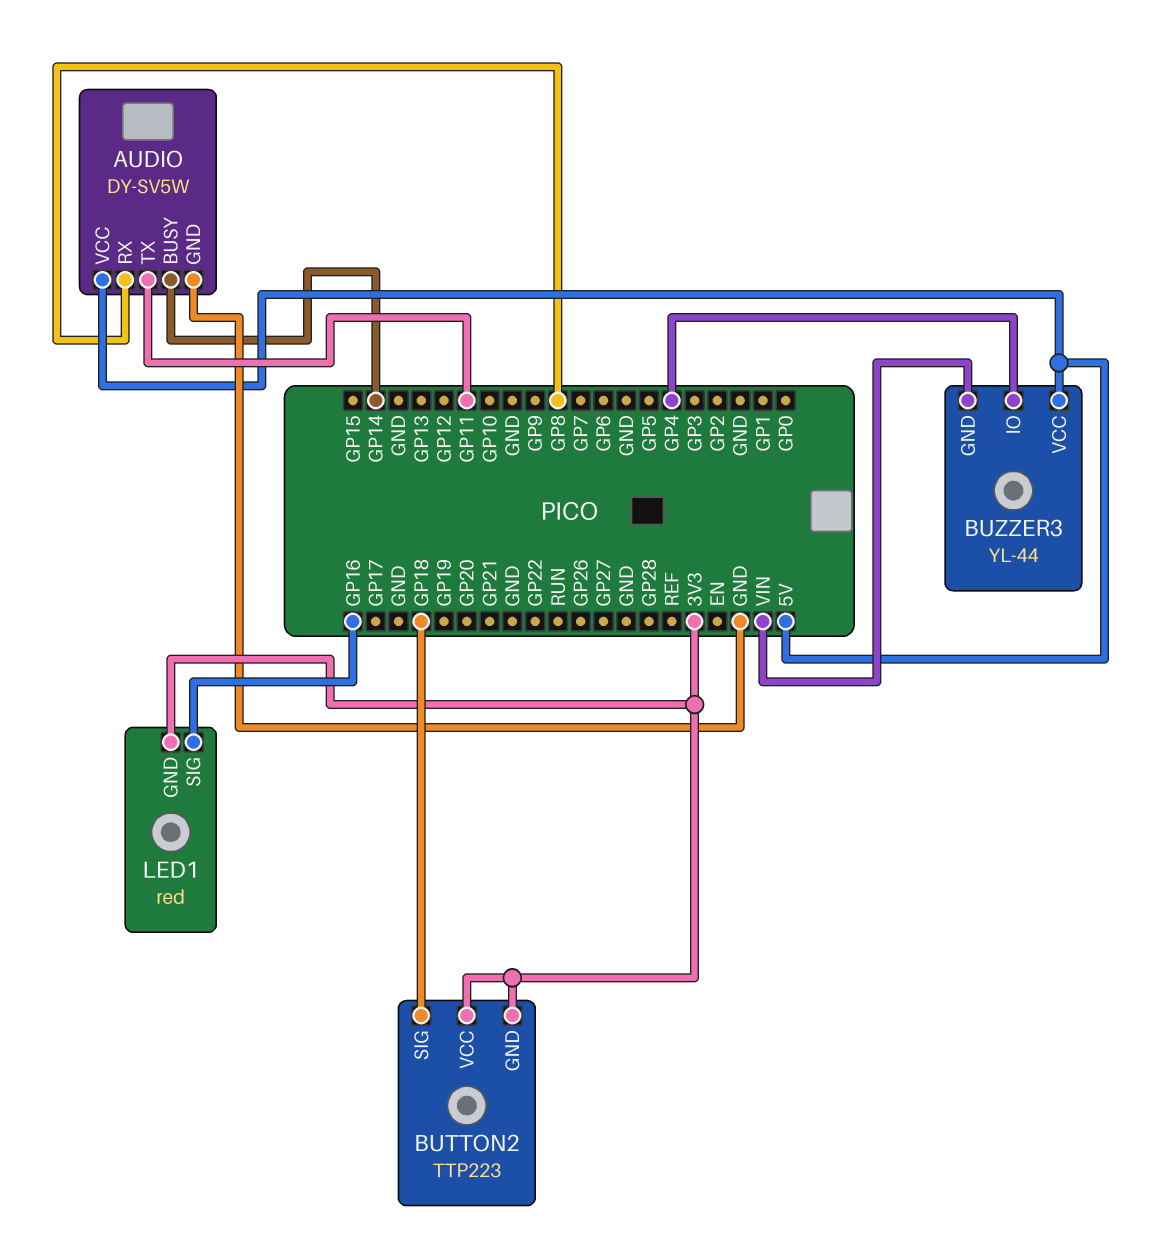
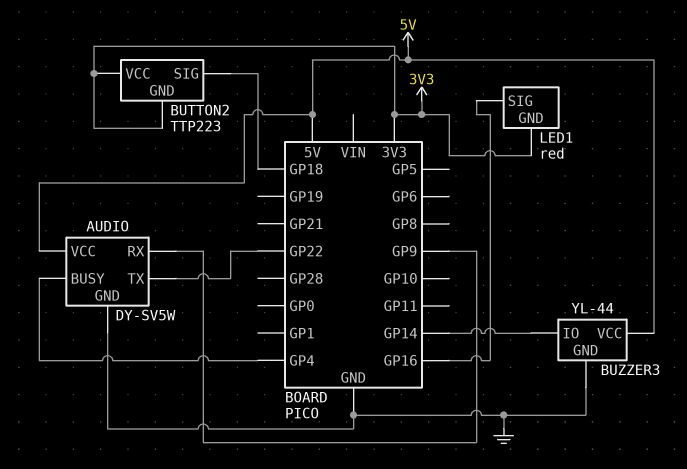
AUDIO pin BUSY: GP14 -> GP4
AUDIO pin RX: GP8 -> GP9
AUDIO pin TX: GP11 -> GP22
BUZZER3 pin GND: VIN -> GND
BUZZER3 pin IO: GP4 -> GP14

